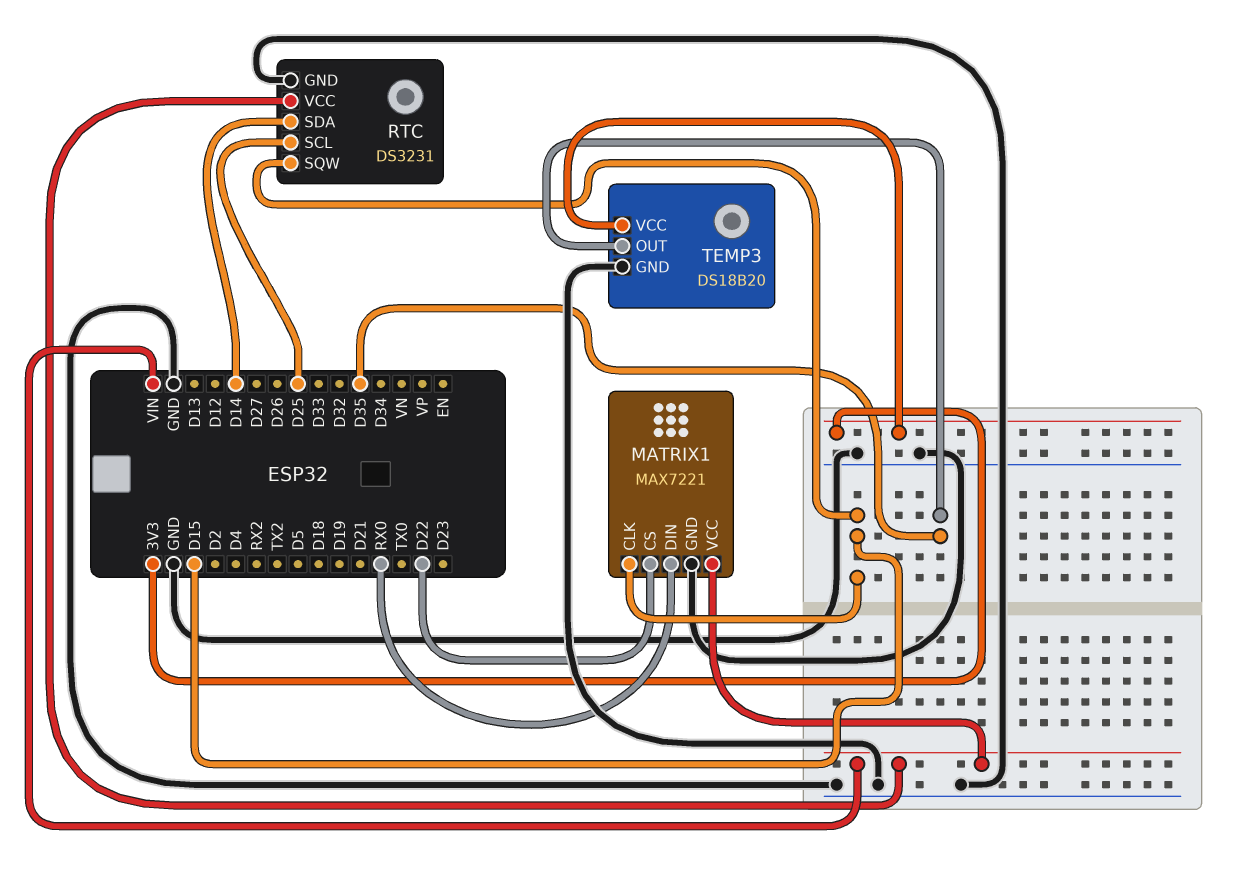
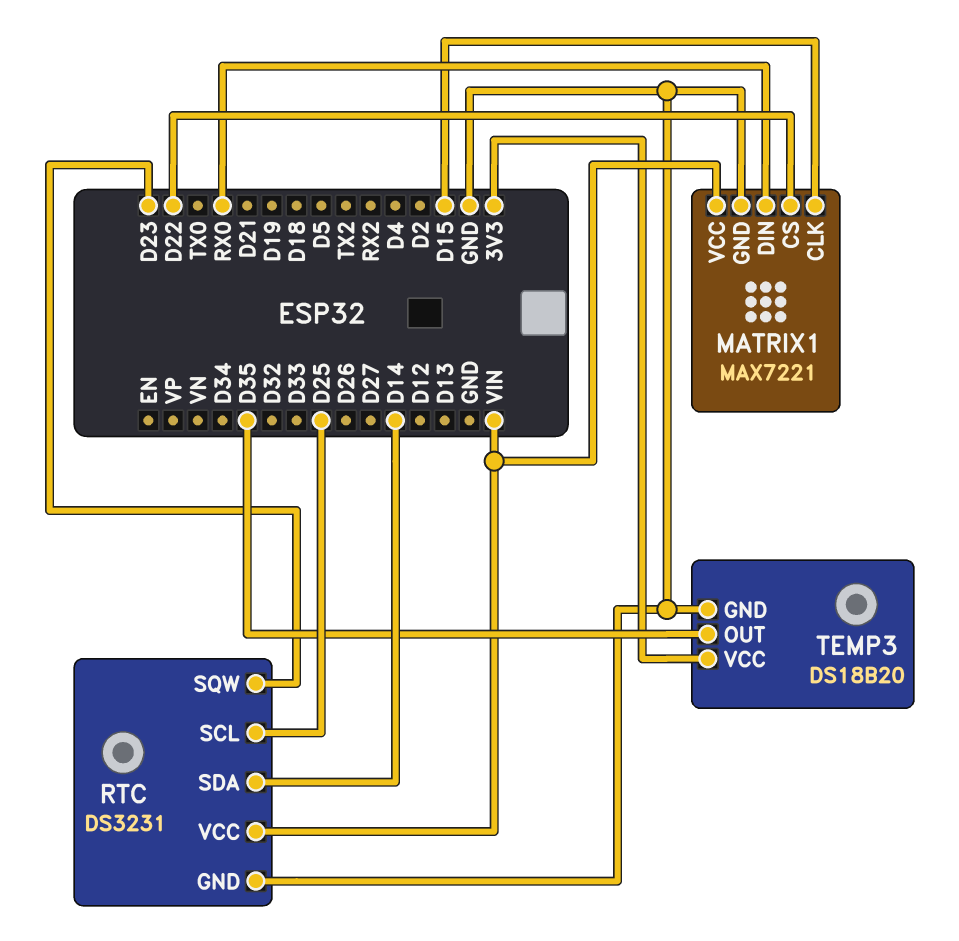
RTC pin SQW: D15 -> D23

